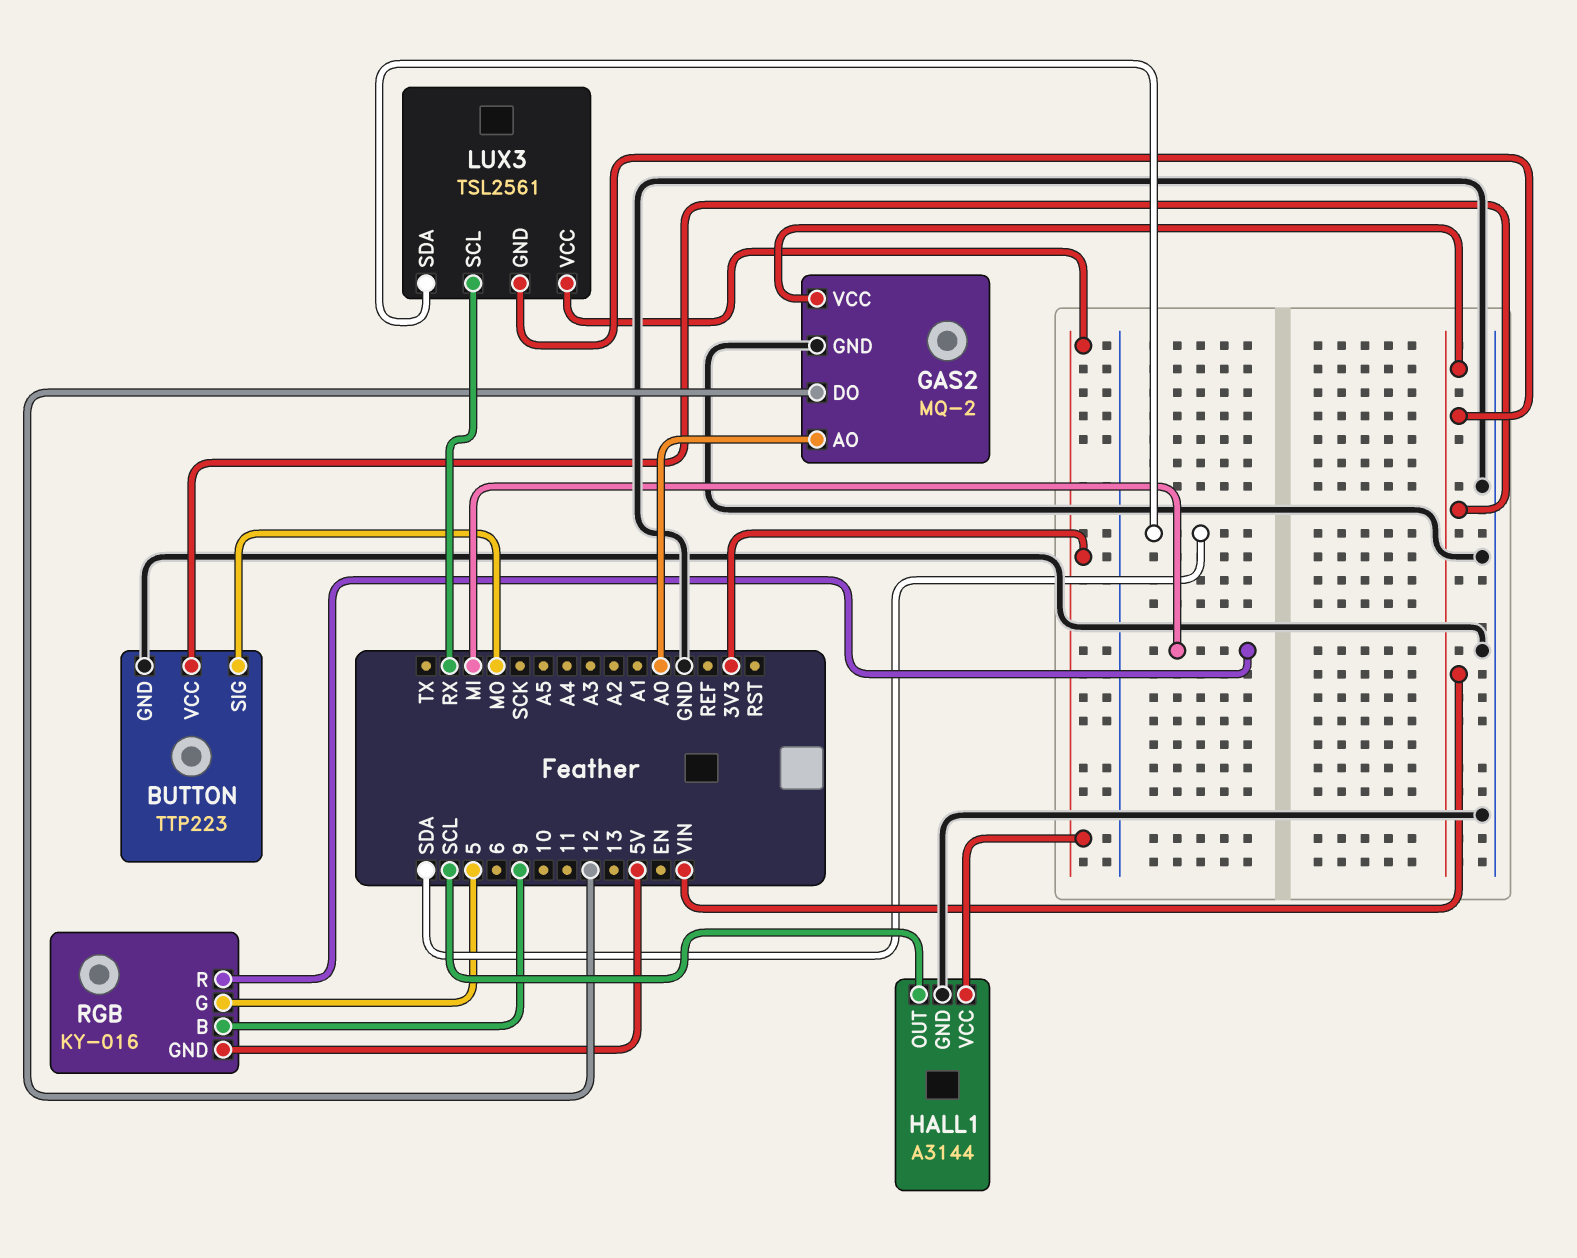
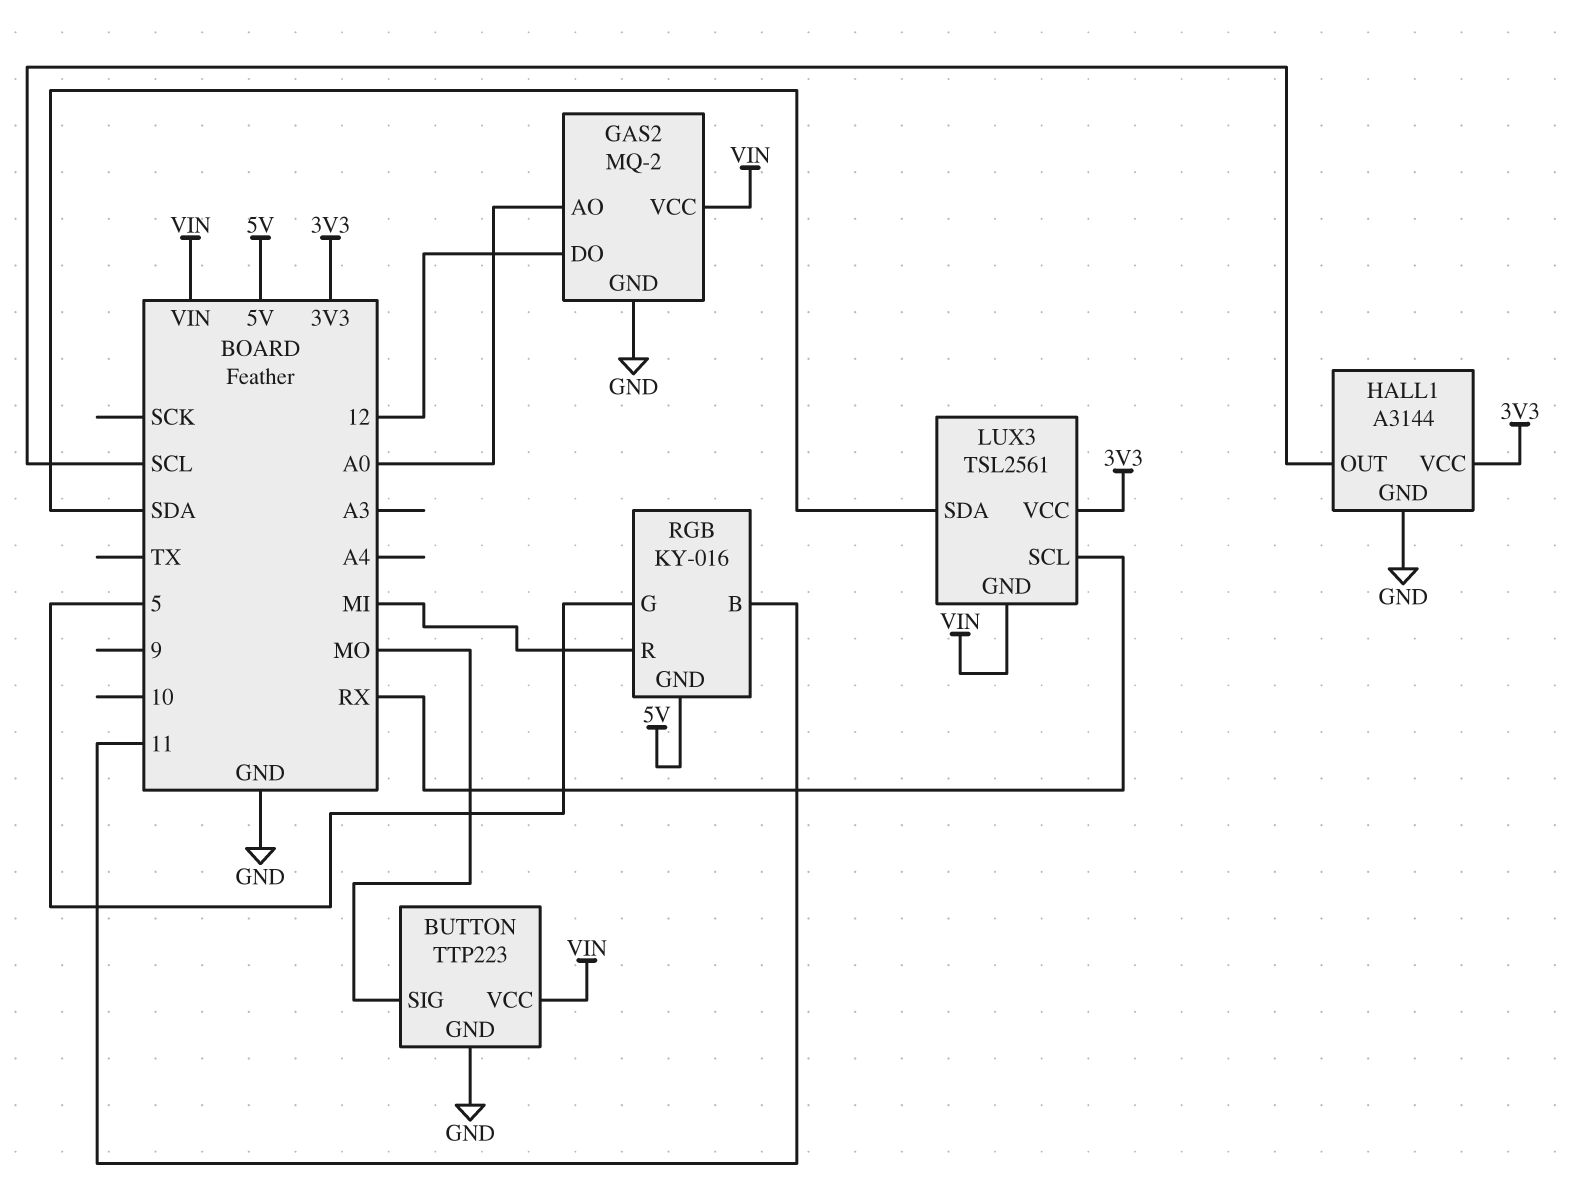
RGB pin B: 9 -> 11

